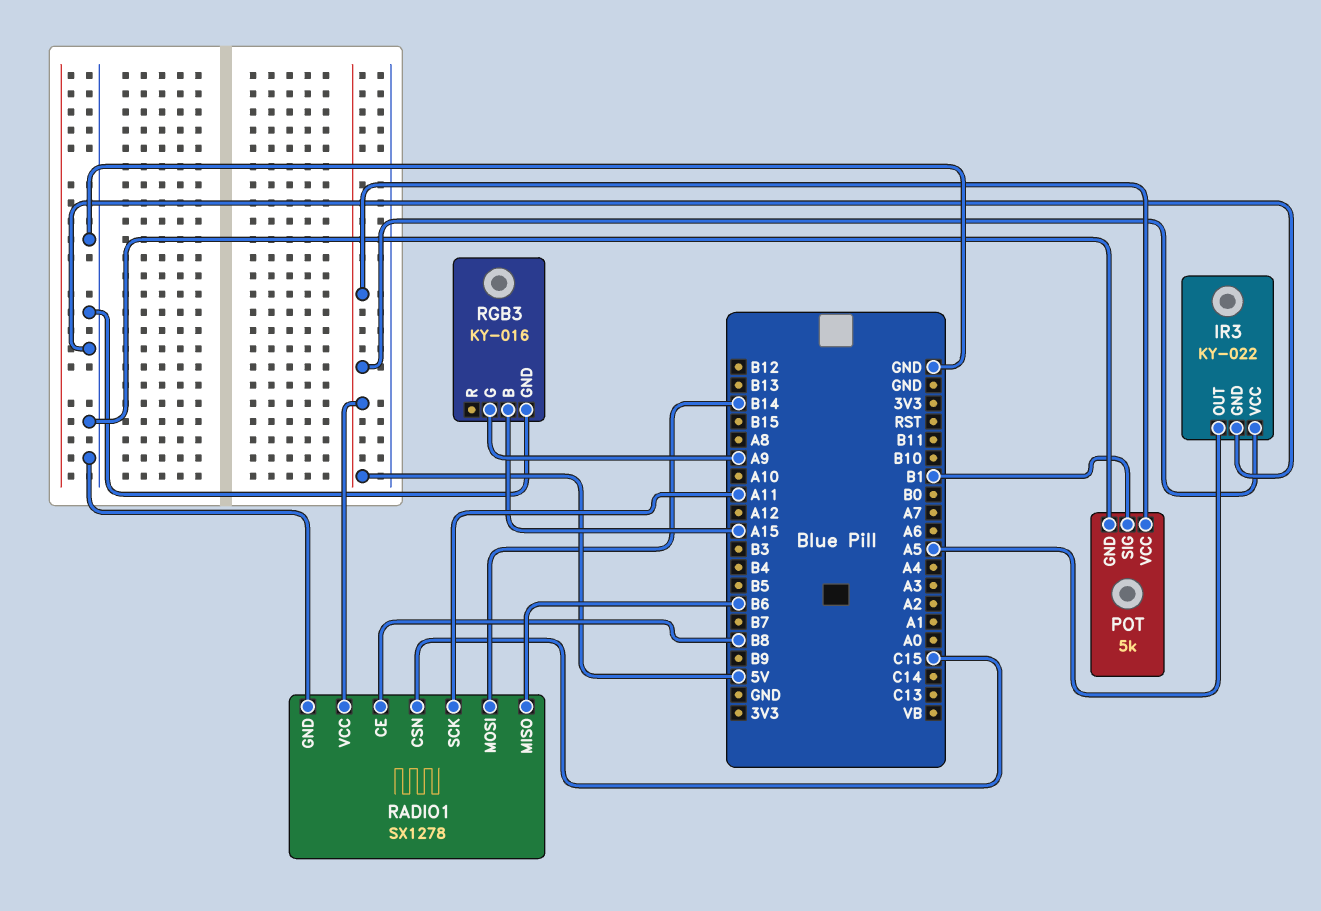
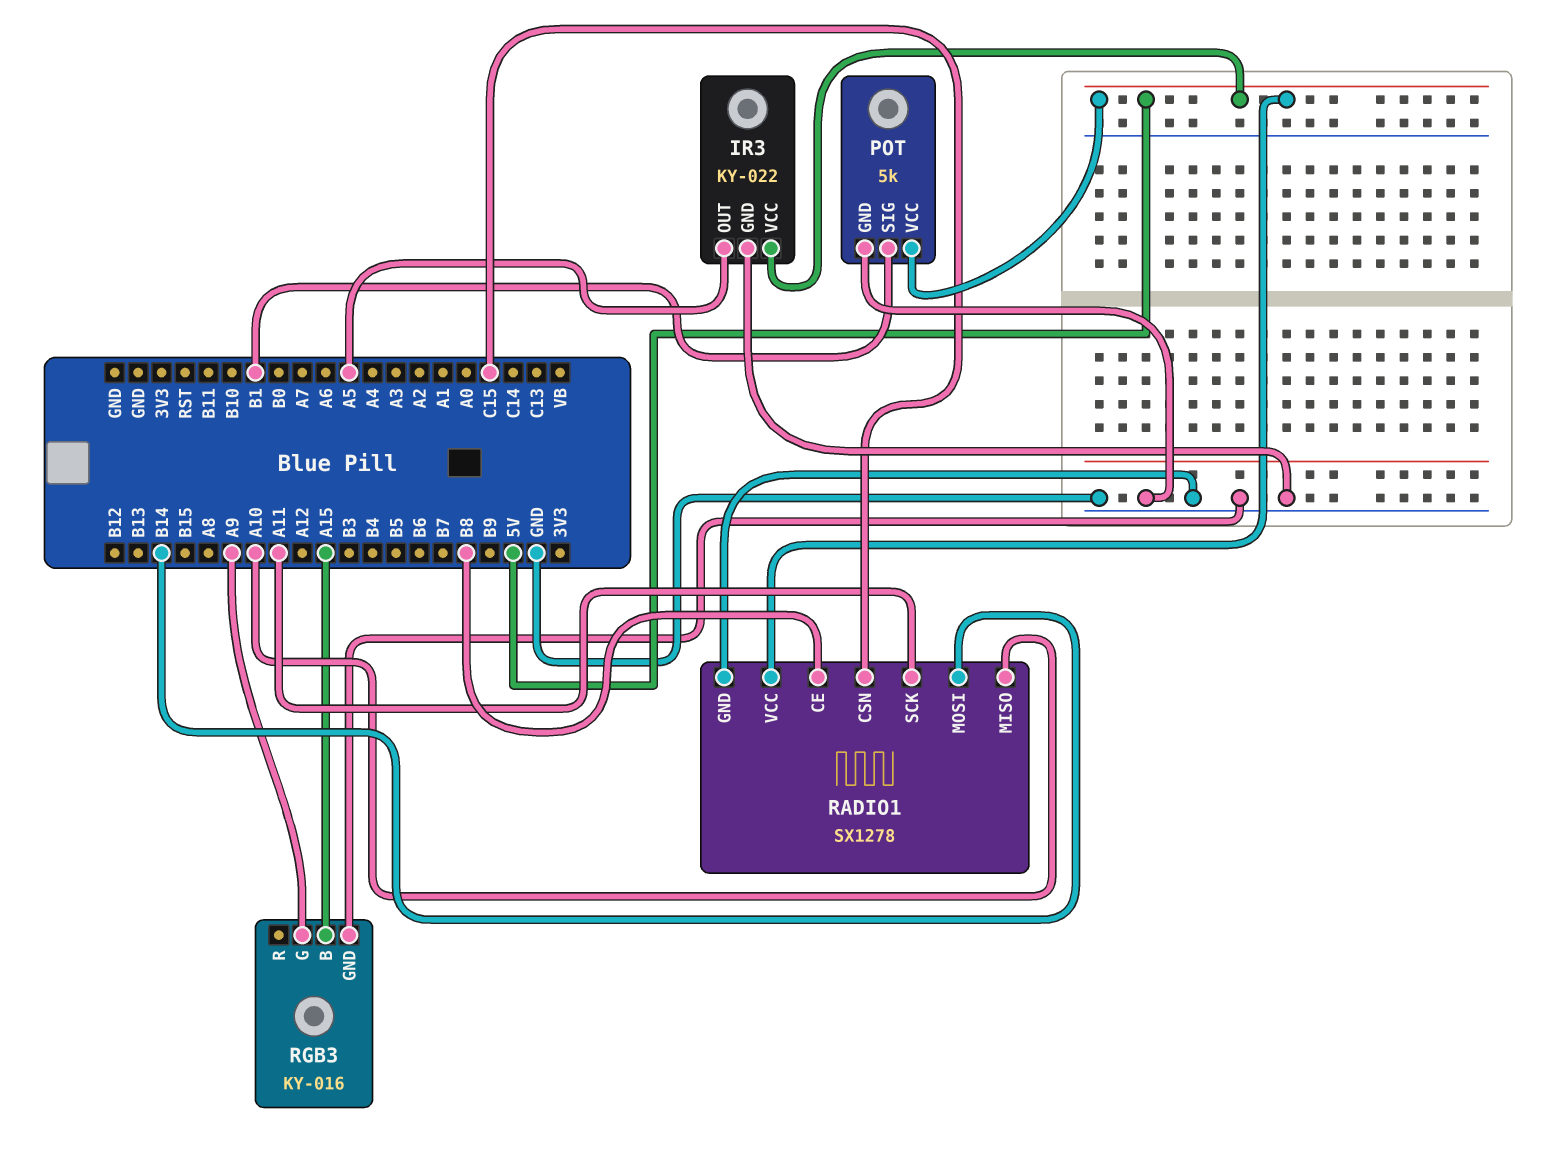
RADIO1 pin MISO: B6 -> A10

